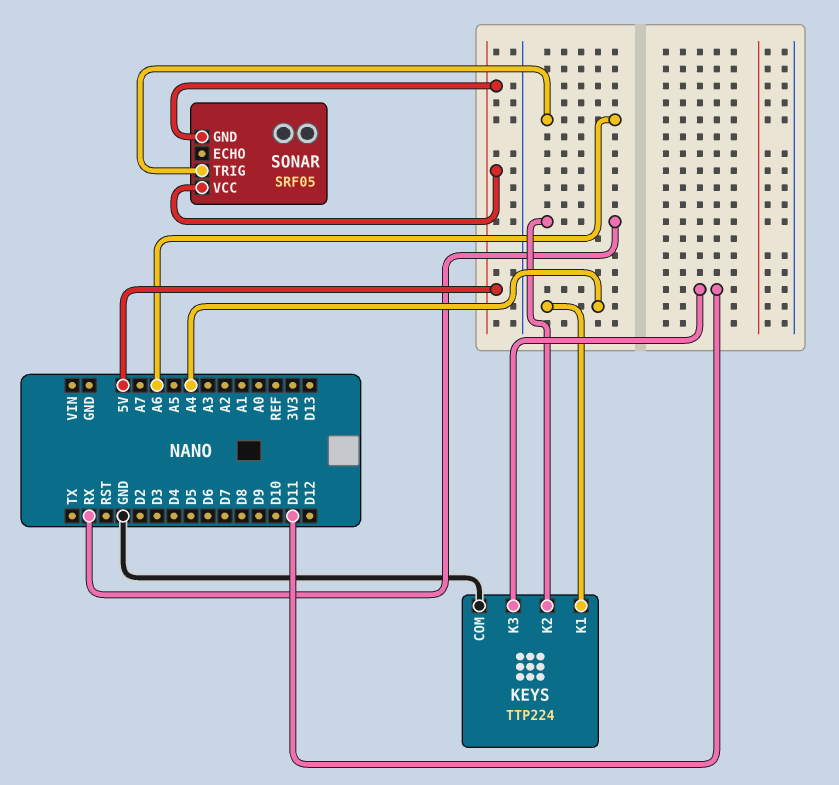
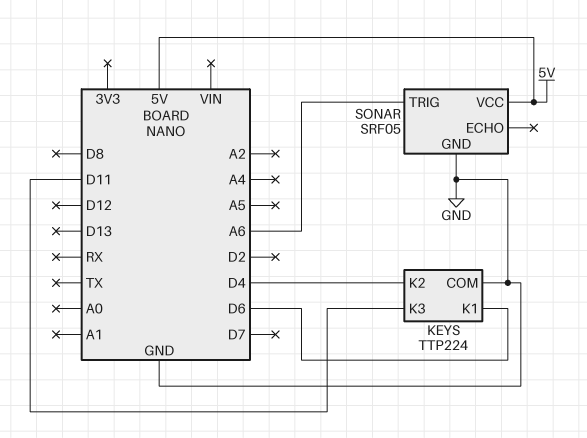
KEYS pin K1: A4 -> D6
KEYS pin K2: RX -> D4
SONAR pin GND: 5V -> GND

